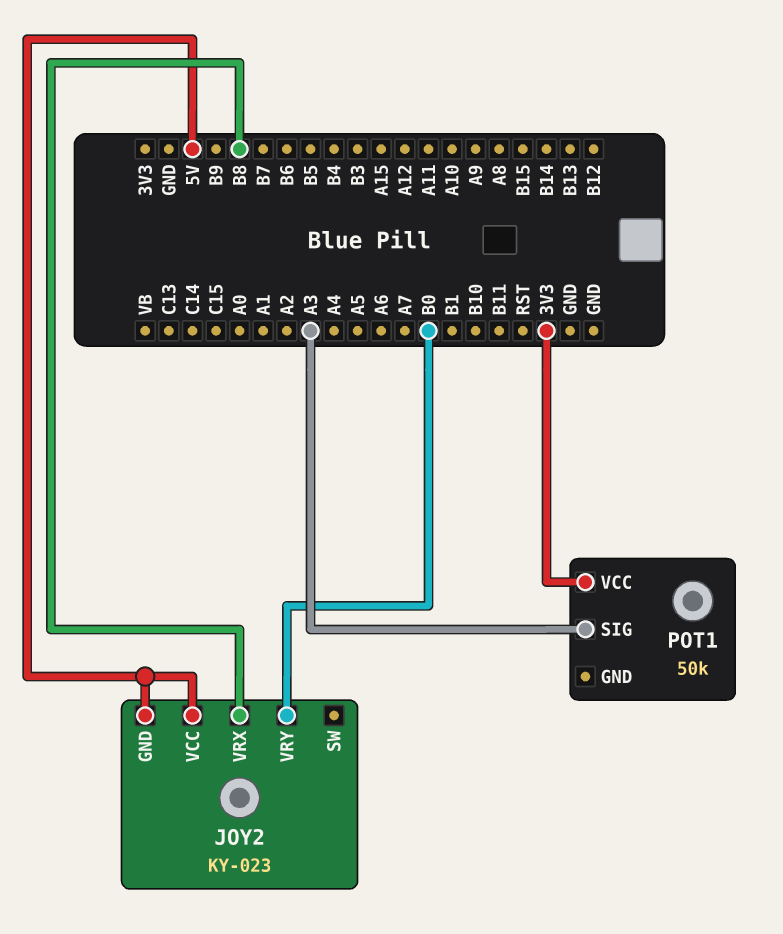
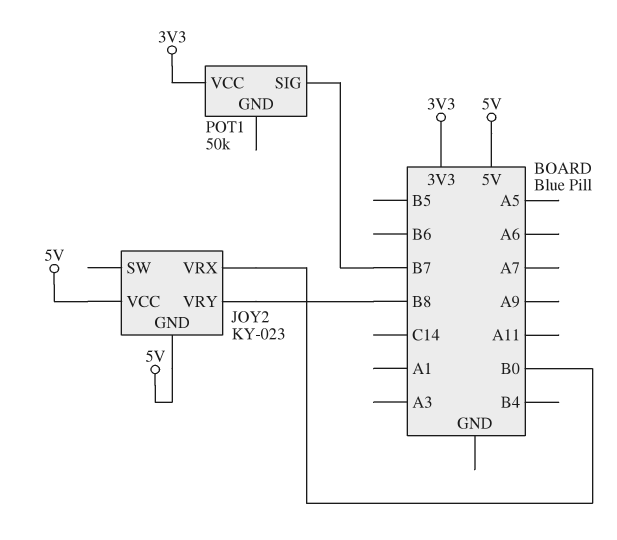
JOY2 pin VRX: B8 -> B0
JOY2 pin VRY: B0 -> B8
POT1 pin SIG: A3 -> B7

